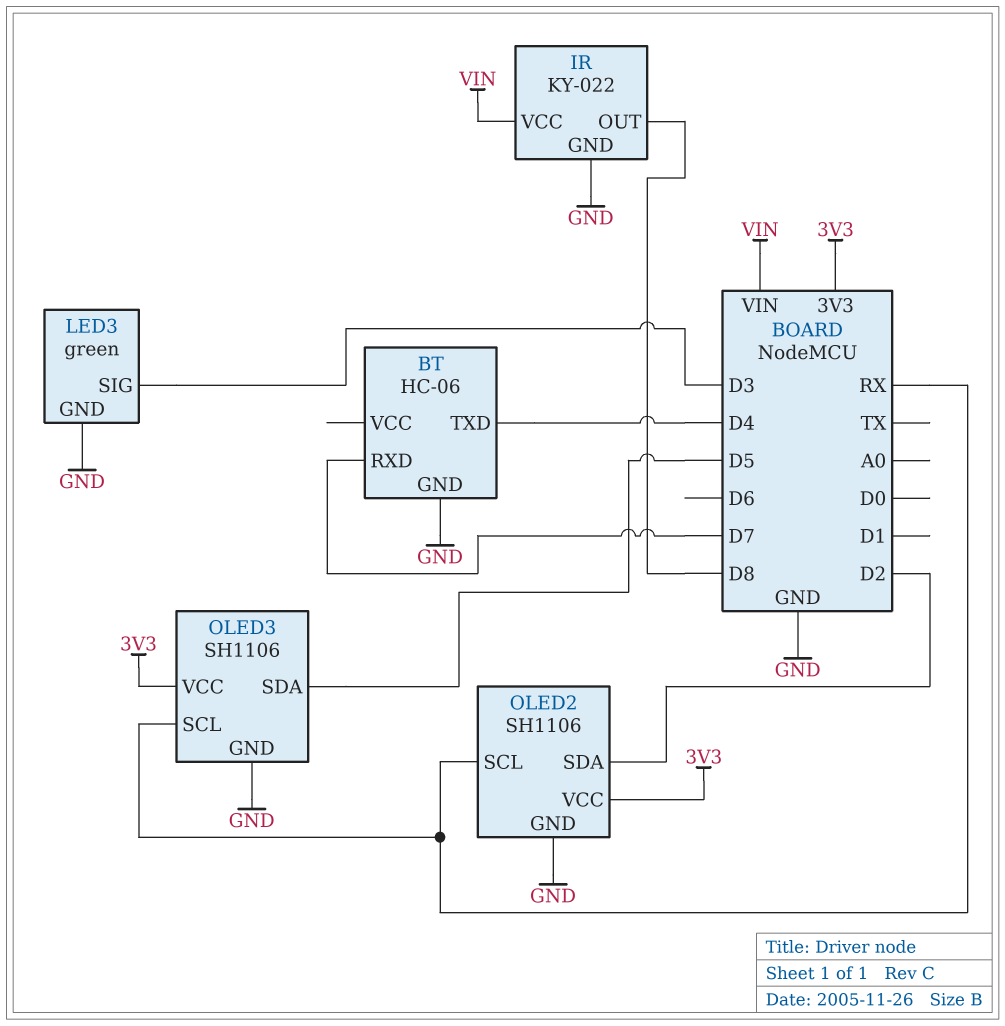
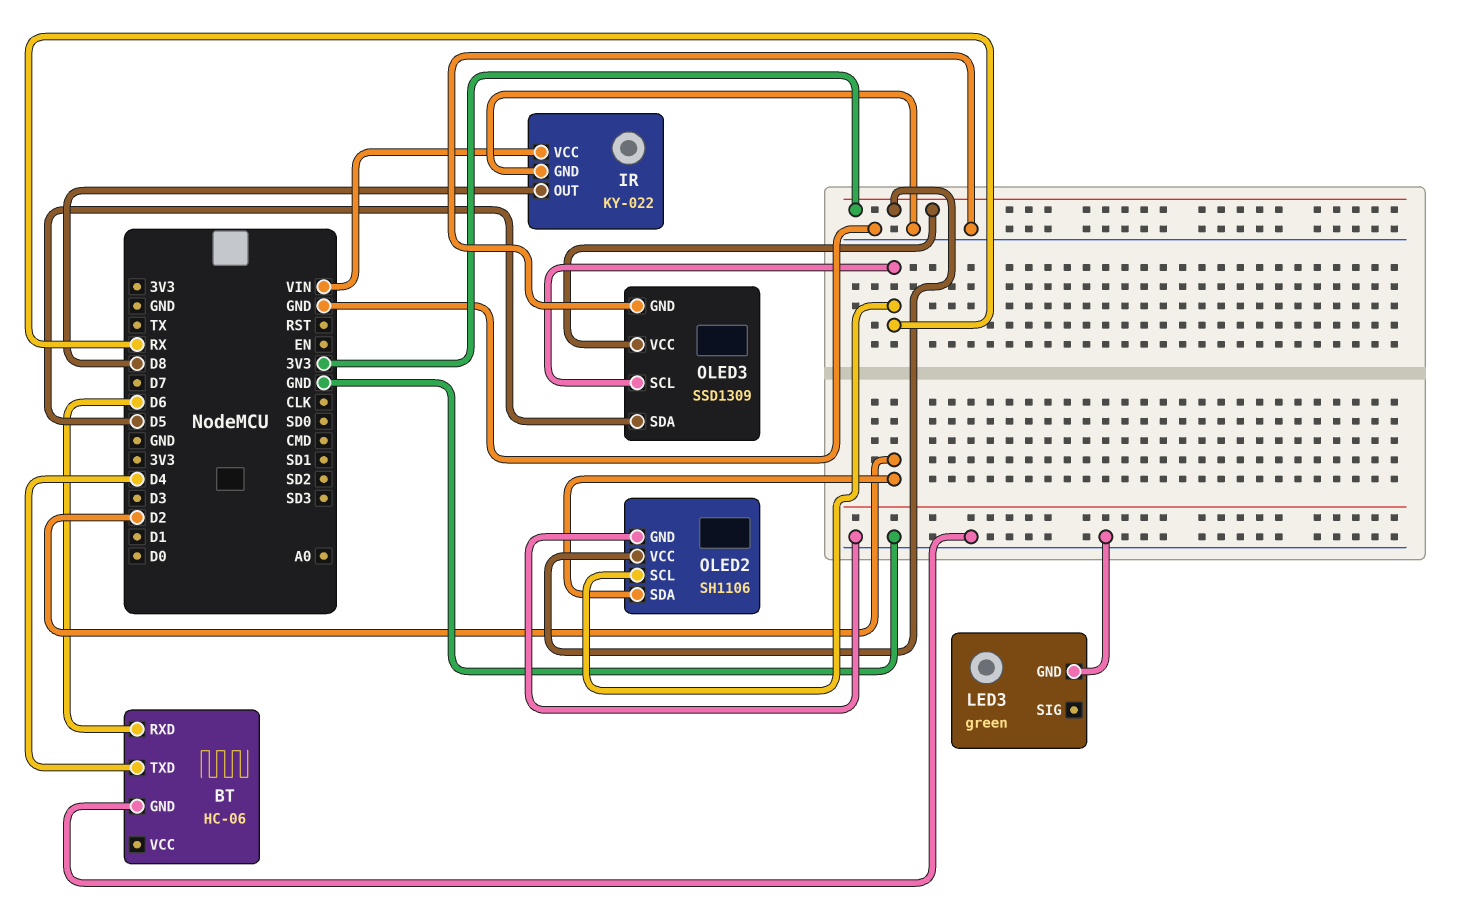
BT pin RXD: D7 -> D6
LED3 pin SIG: D3 -> none
OLED3: SH1106 -> SSD1309

